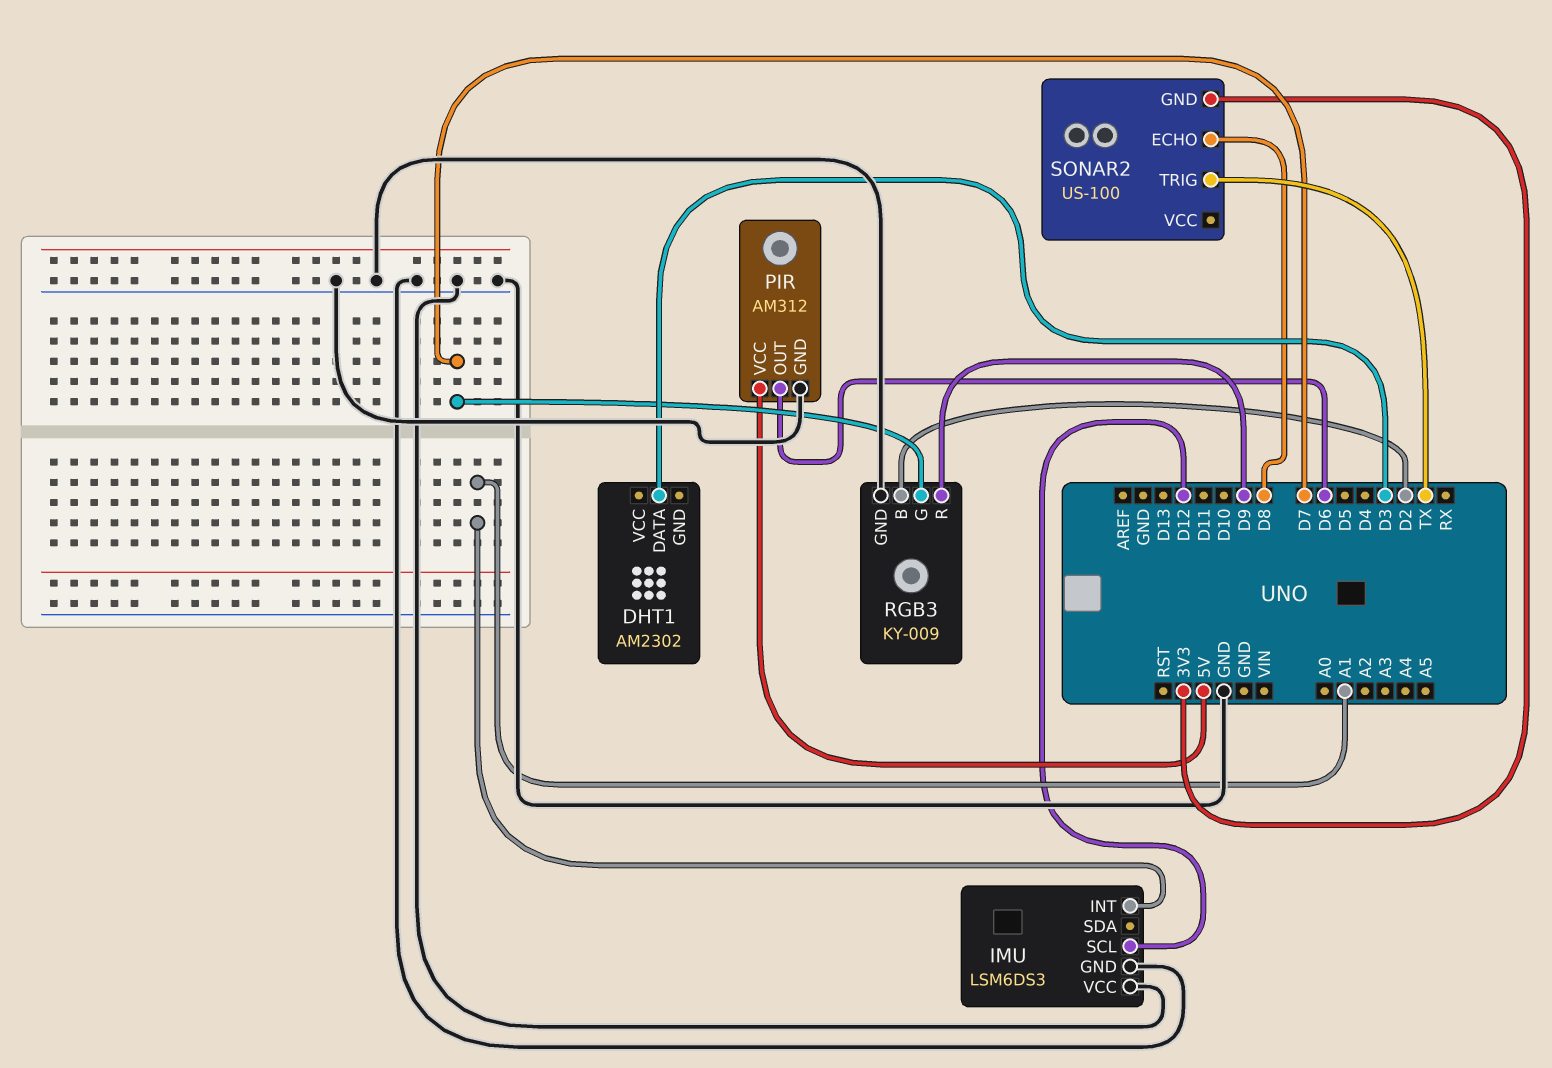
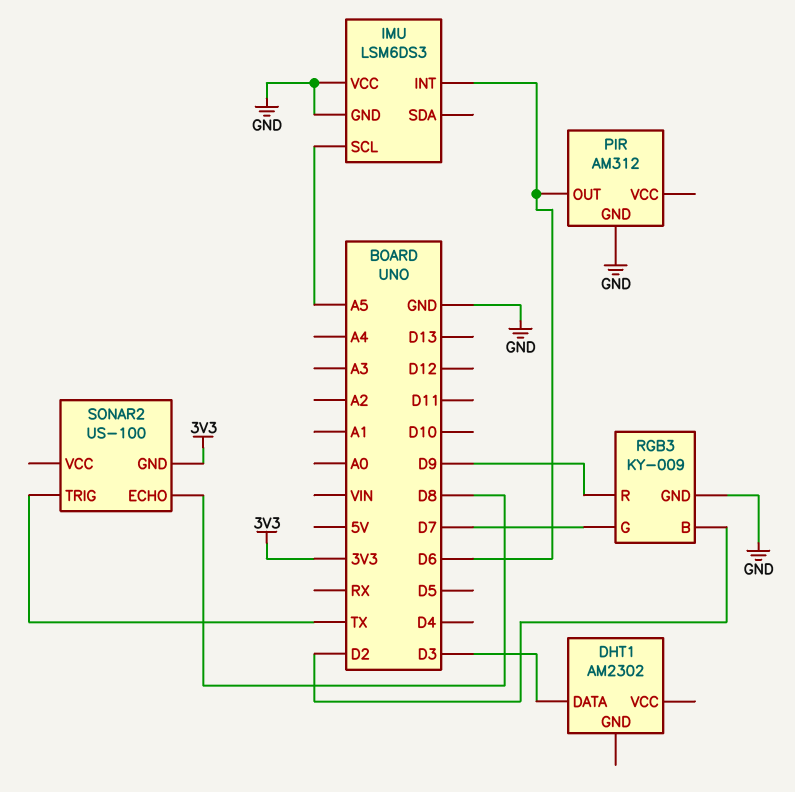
IMU pin INT: A1 -> D6
IMU pin SCL: D12 -> A5
PIR pin VCC: 5V -> none

